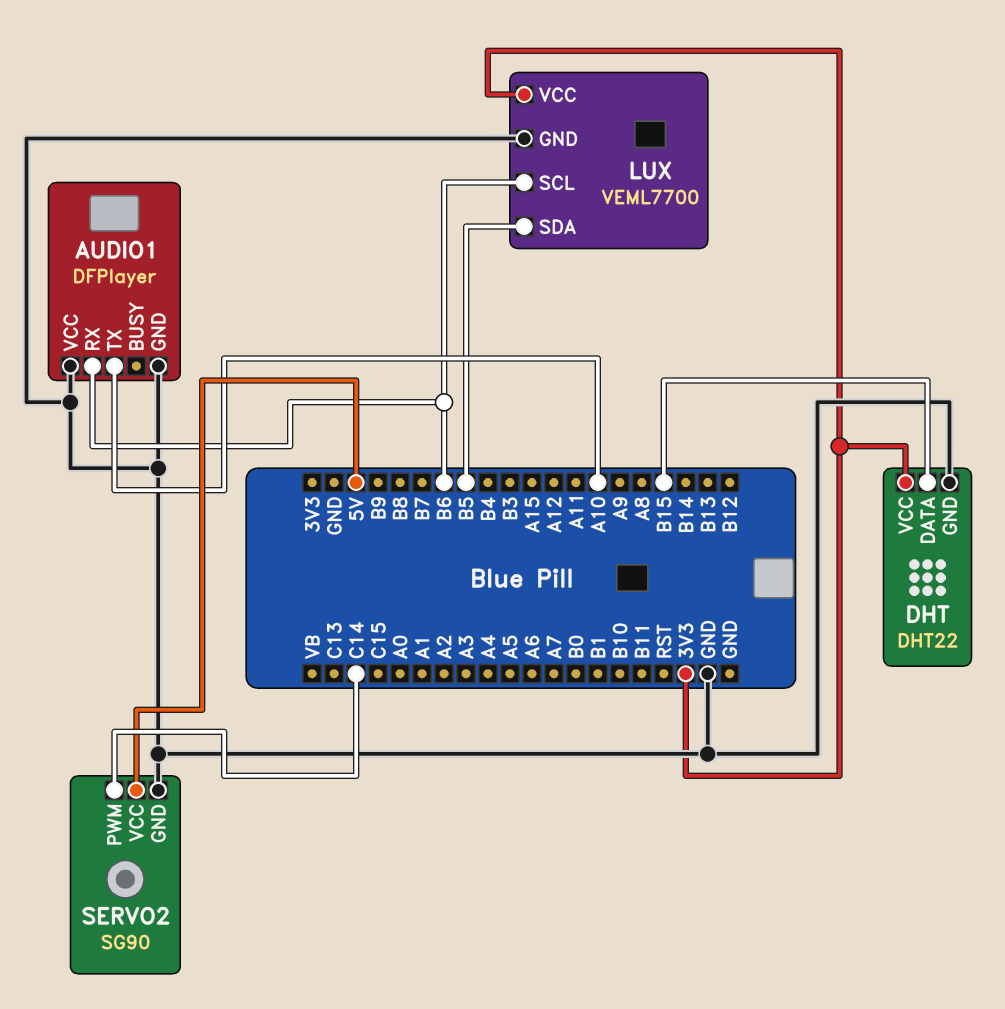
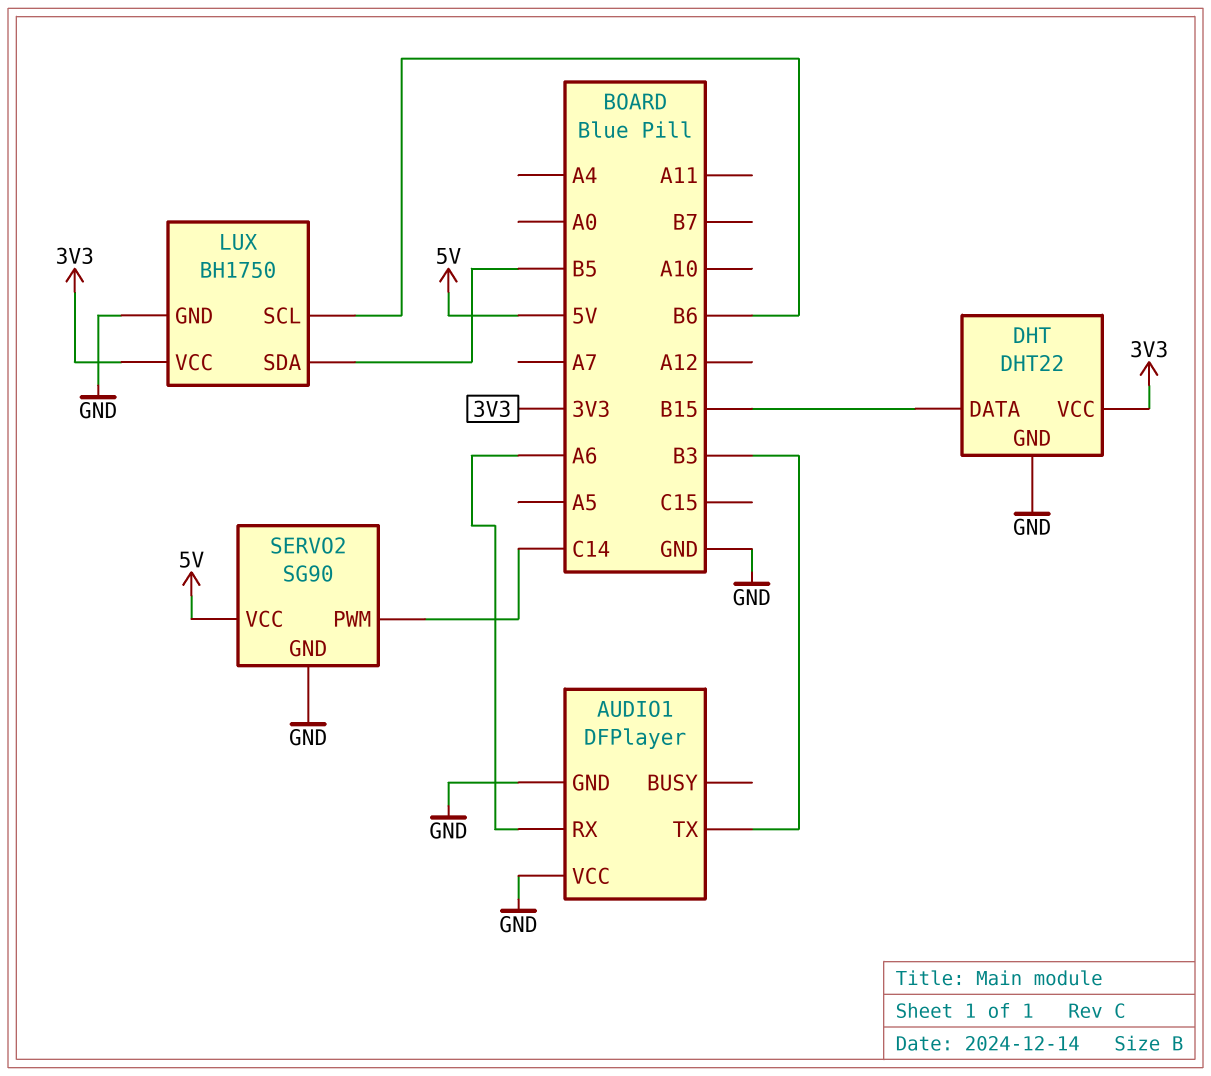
AUDIO1 pin RX: B6 -> A6
AUDIO1 pin TX: A10 -> B3
LUX: VEML7700 -> BH1750

